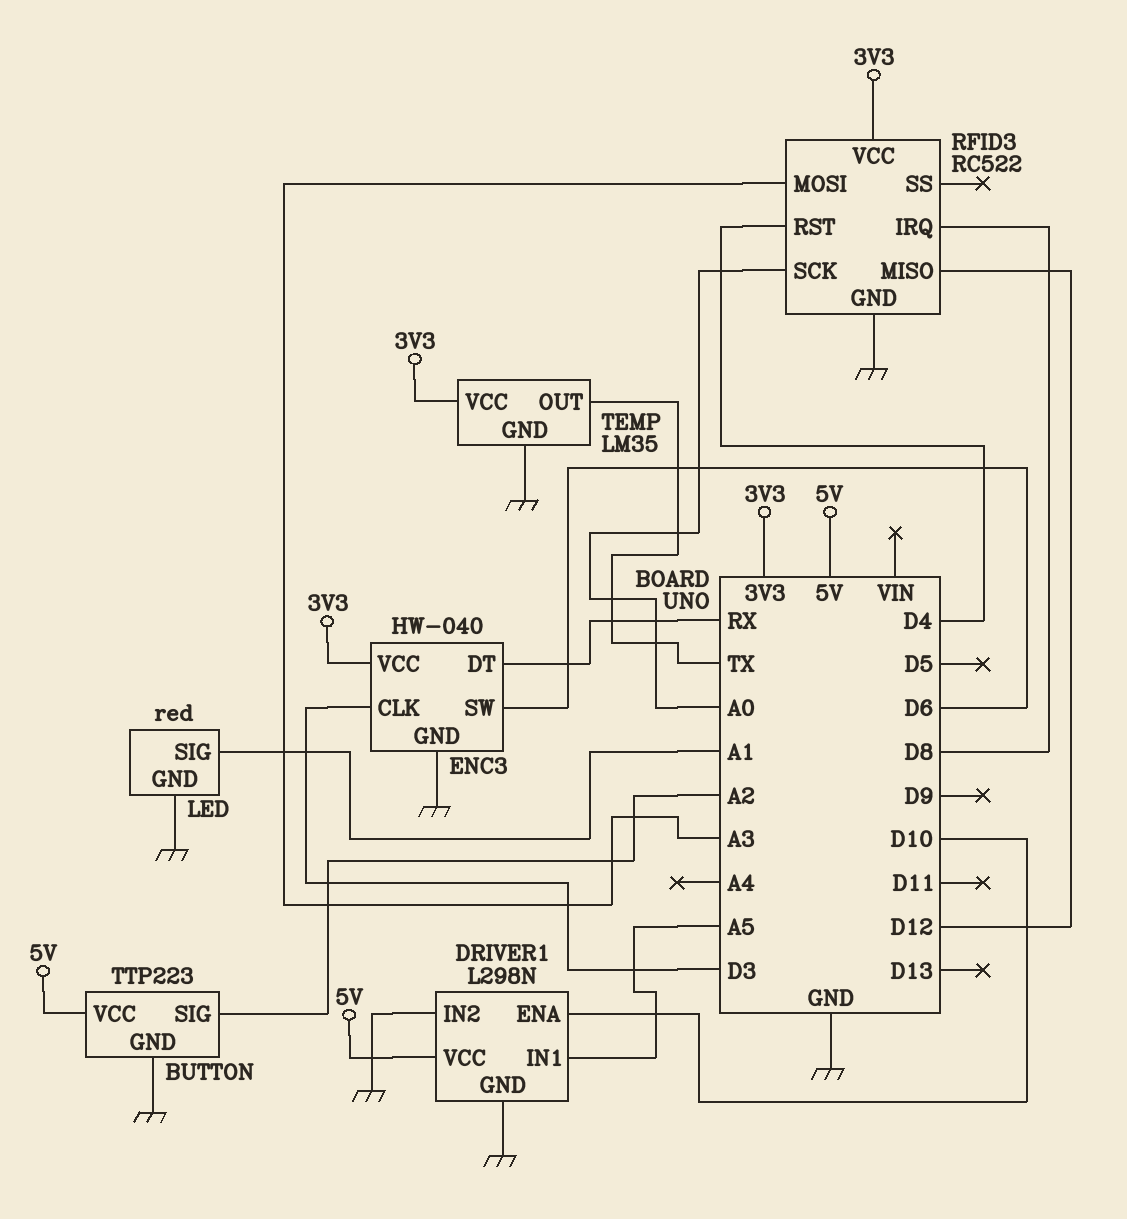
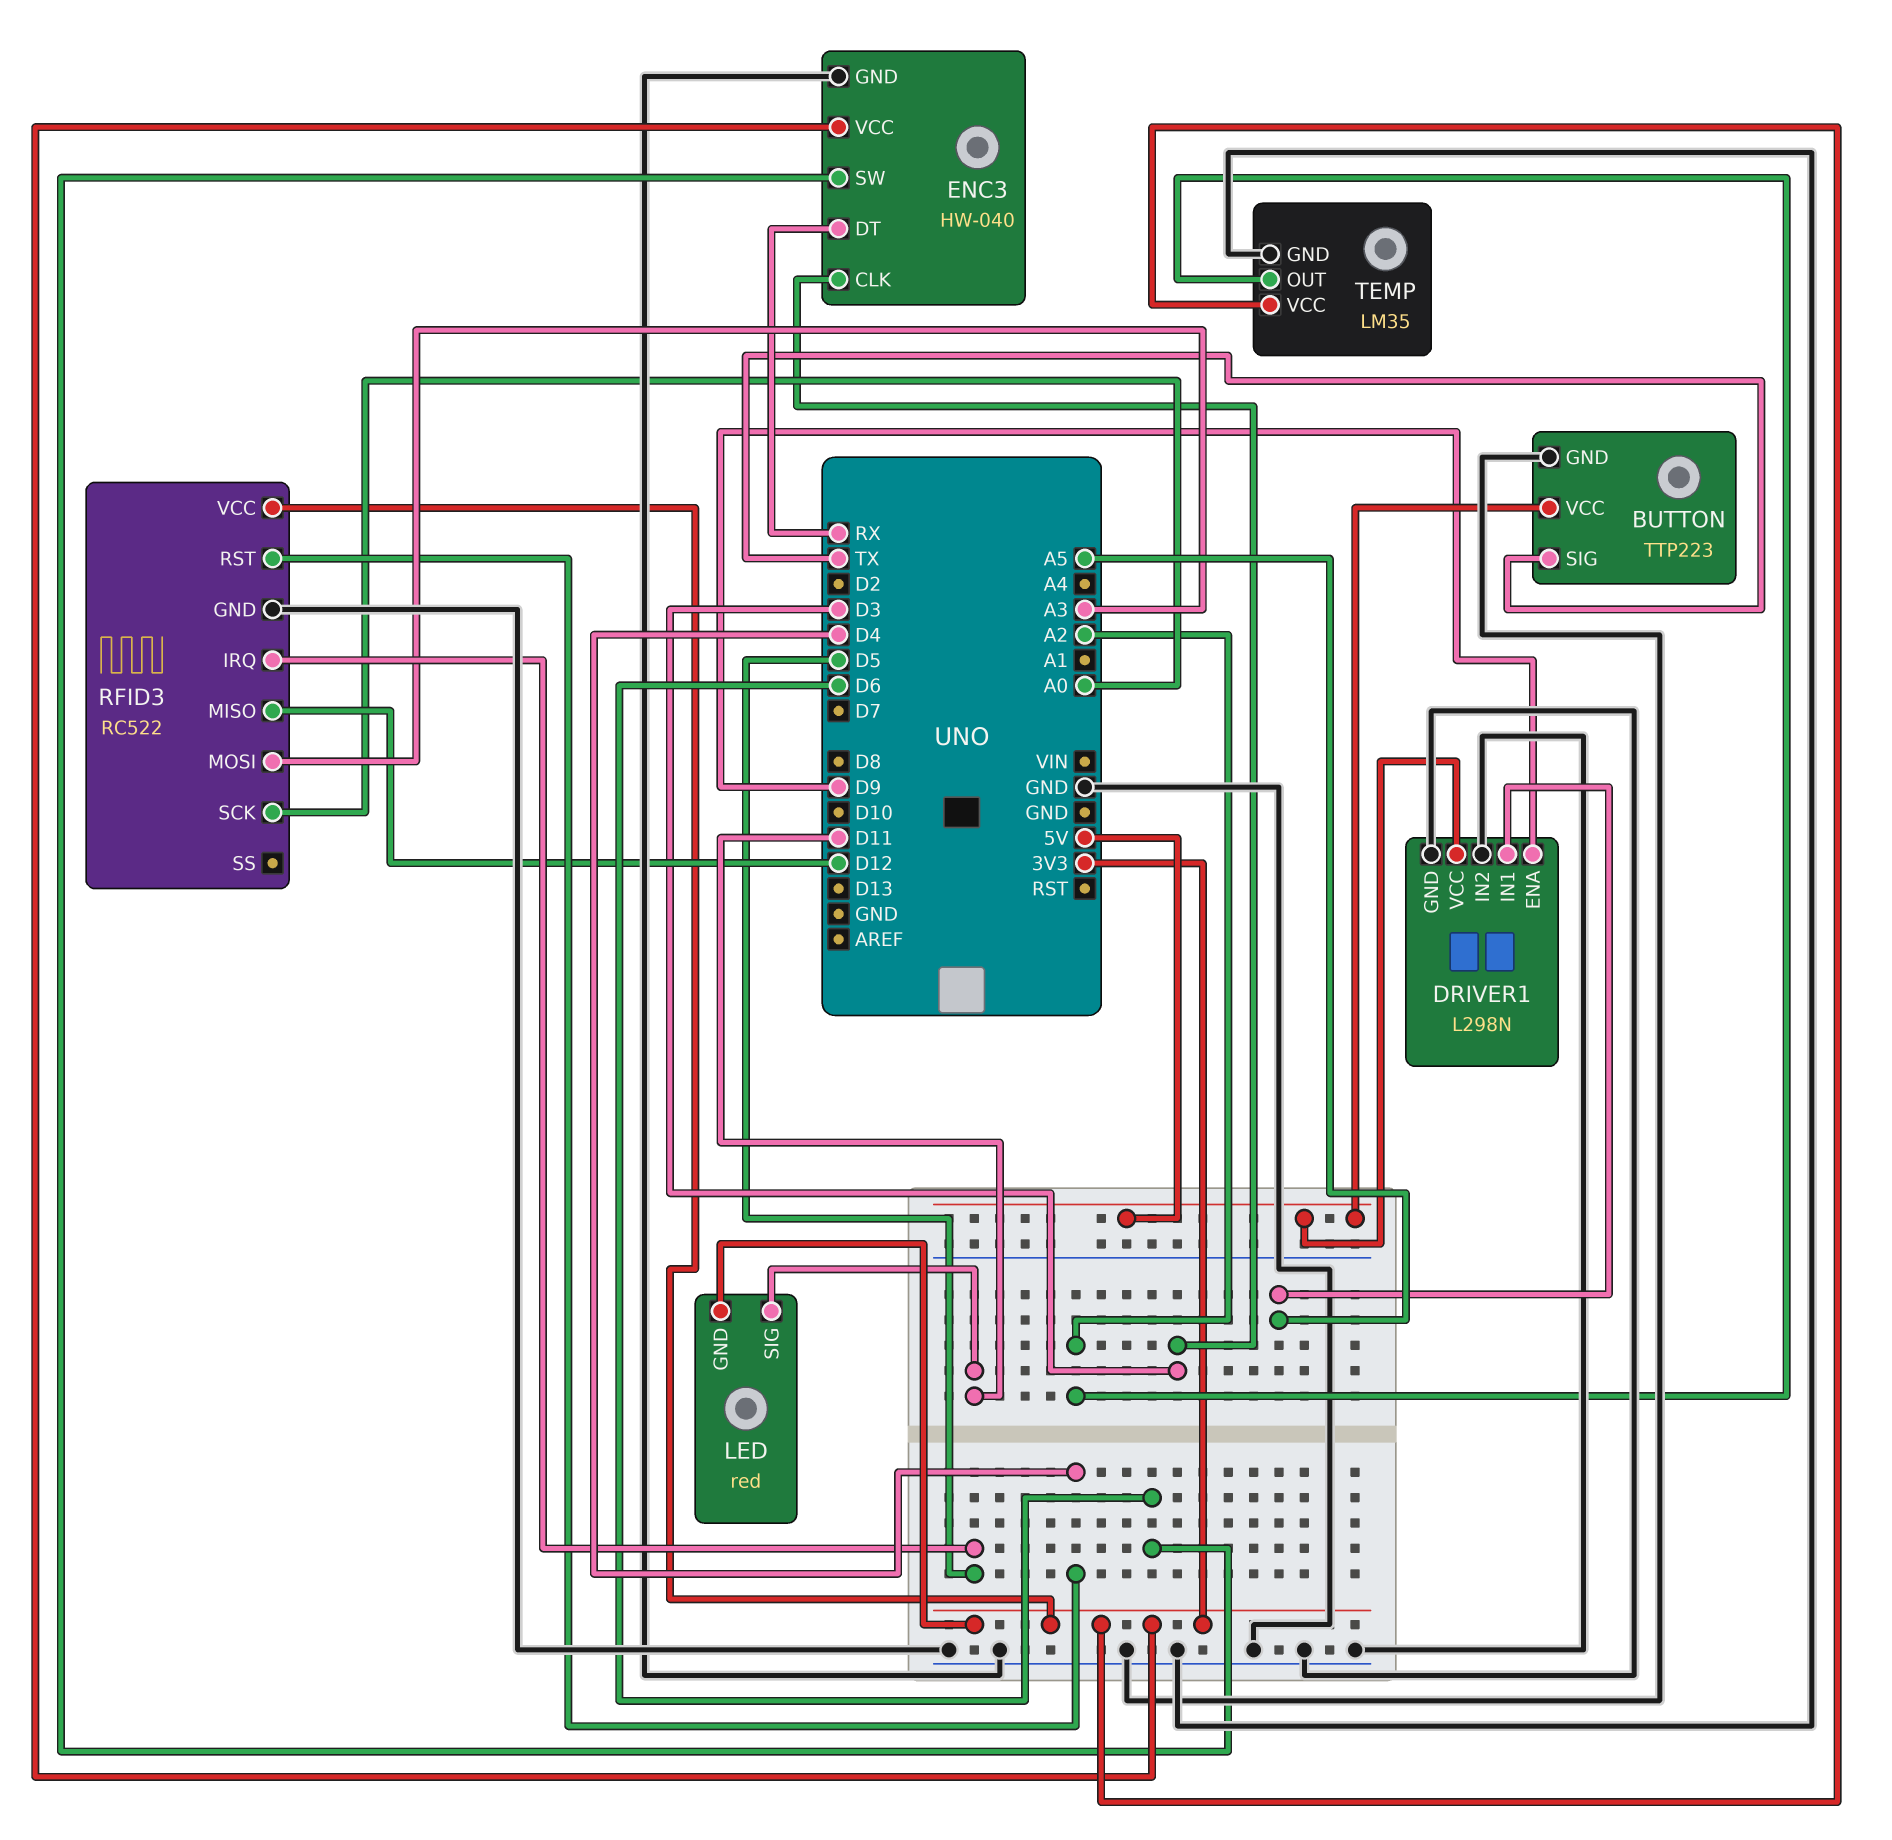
BUTTON pin SIG: A2 -> TX
DRIVER1 pin ENA: D10 -> D9
LED pin GND: GND -> 3V3
LED pin SIG: A1 -> D11
RFID3 pin IRQ: D8 -> D5
TEMP pin OUT: TX -> A2

